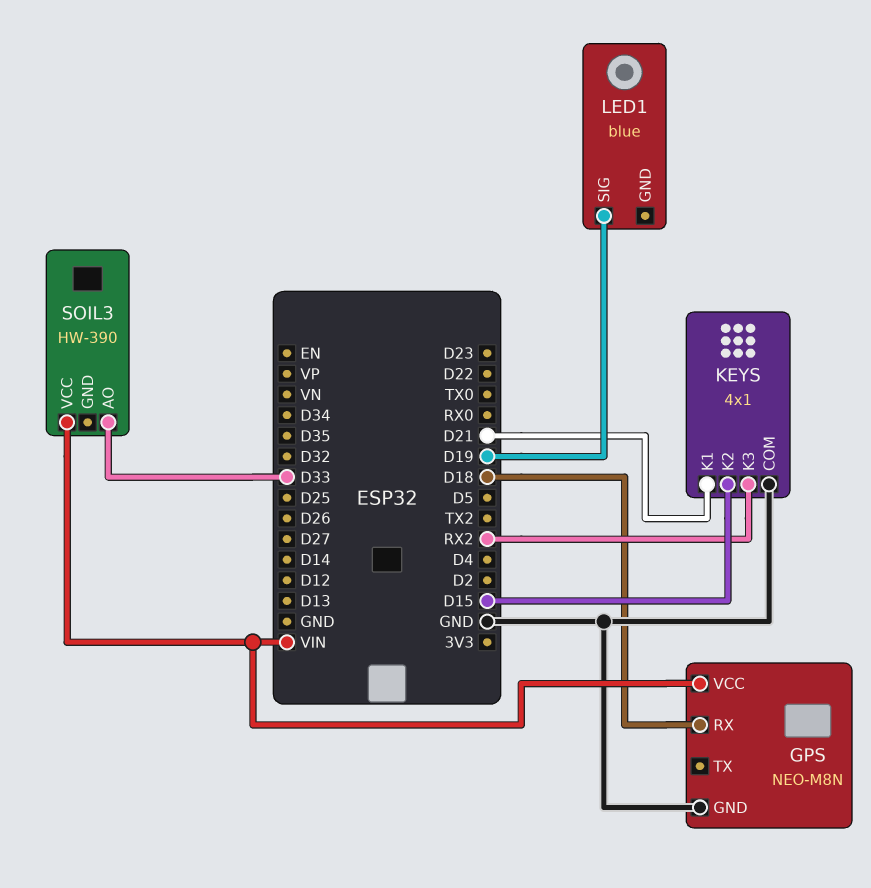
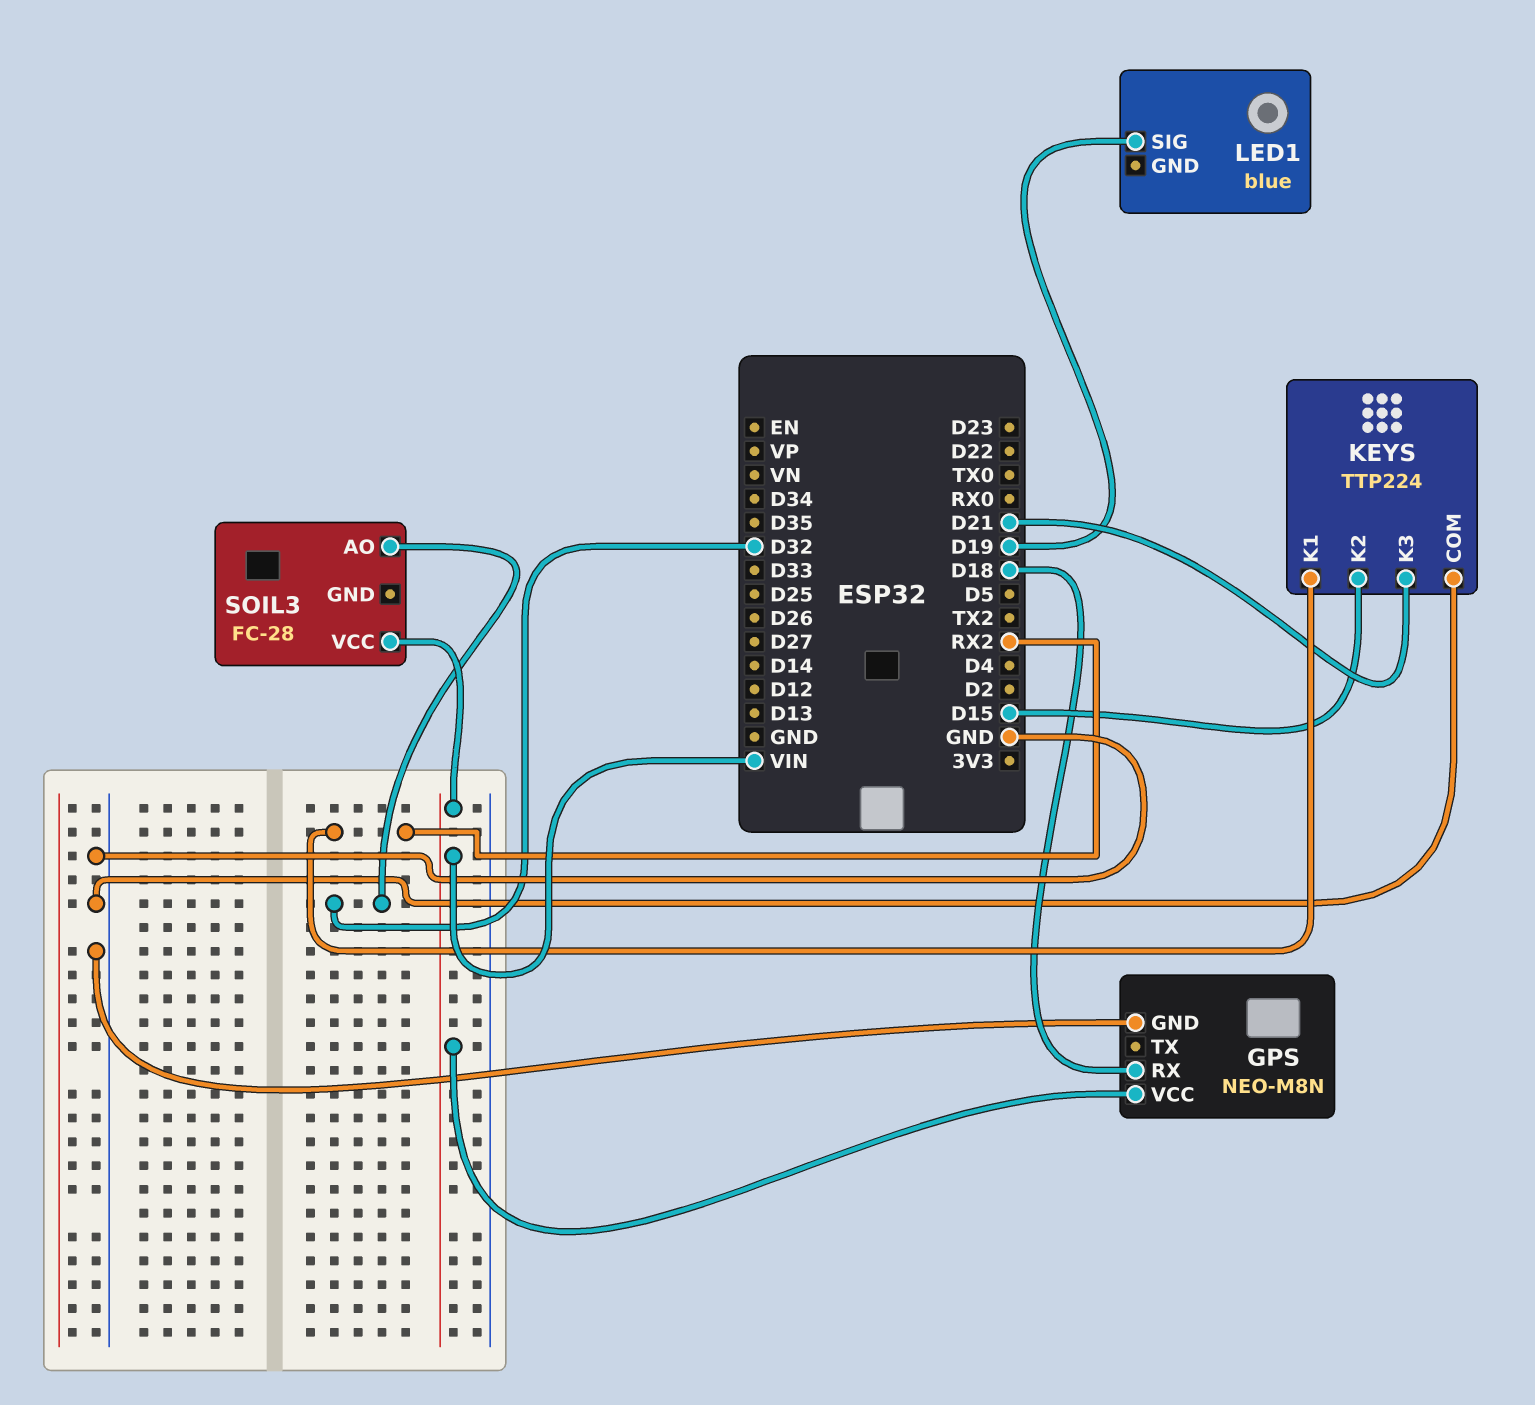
KEYS: 4x1 -> TTP224
KEYS pin K1: D21 -> RX2
KEYS pin K3: RX2 -> D21
SOIL3: HW-390 -> FC-28
SOIL3 pin AO: D33 -> D32

